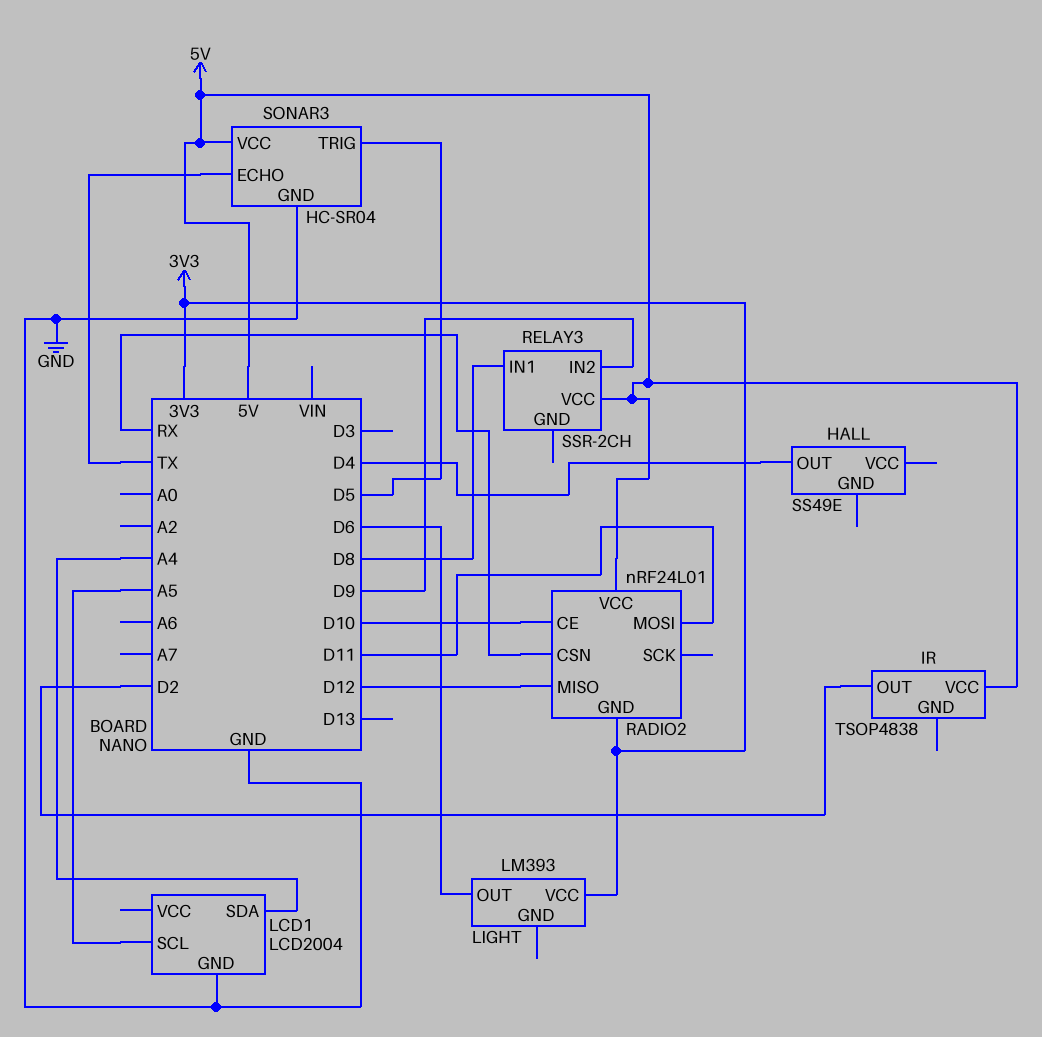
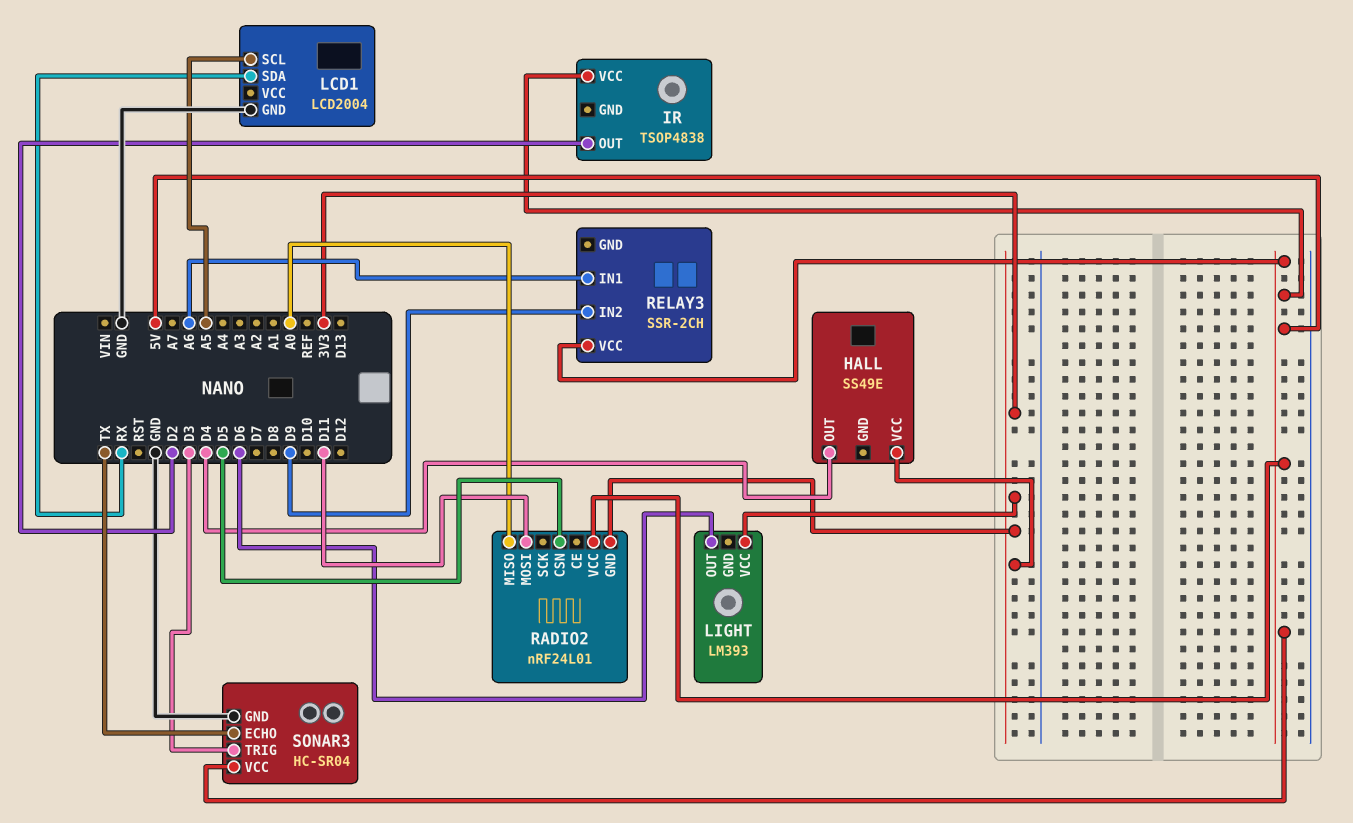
HALL pin VCC: none -> 3V3
LCD1 pin SDA: A4 -> RX
RADIO2 pin CE: D10 -> none
RADIO2 pin CSN: RX -> D5
RADIO2 pin MISO: D12 -> A0
RELAY3 pin IN1: D8 -> A6
SONAR3 pin TRIG: D5 -> D3

